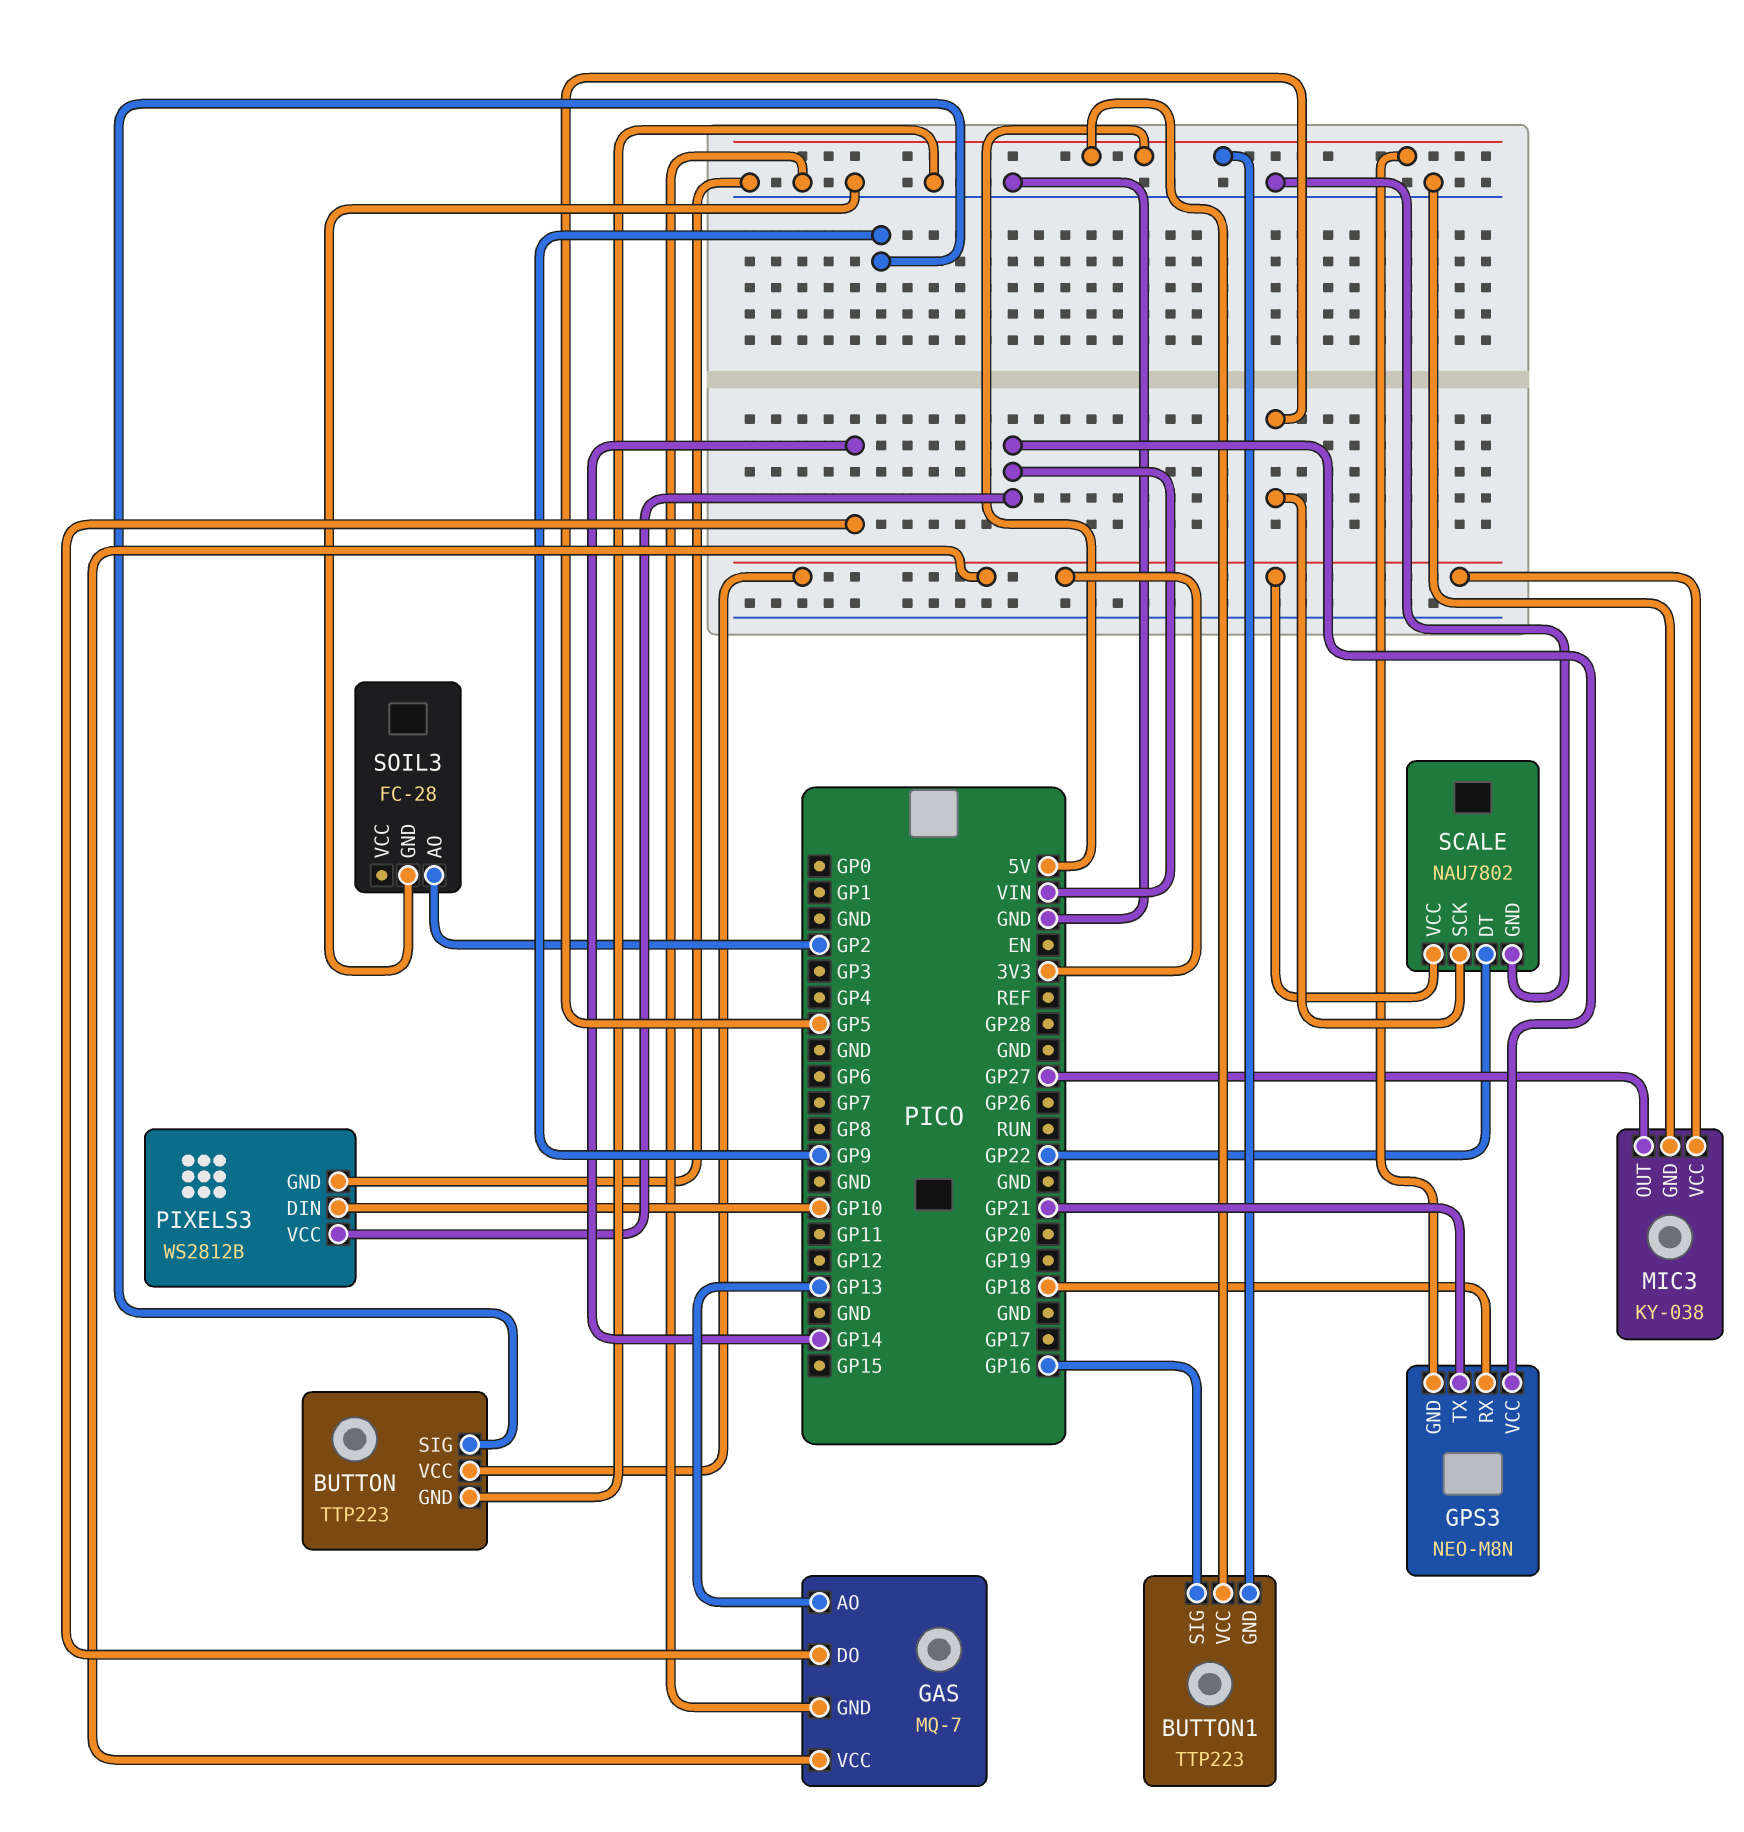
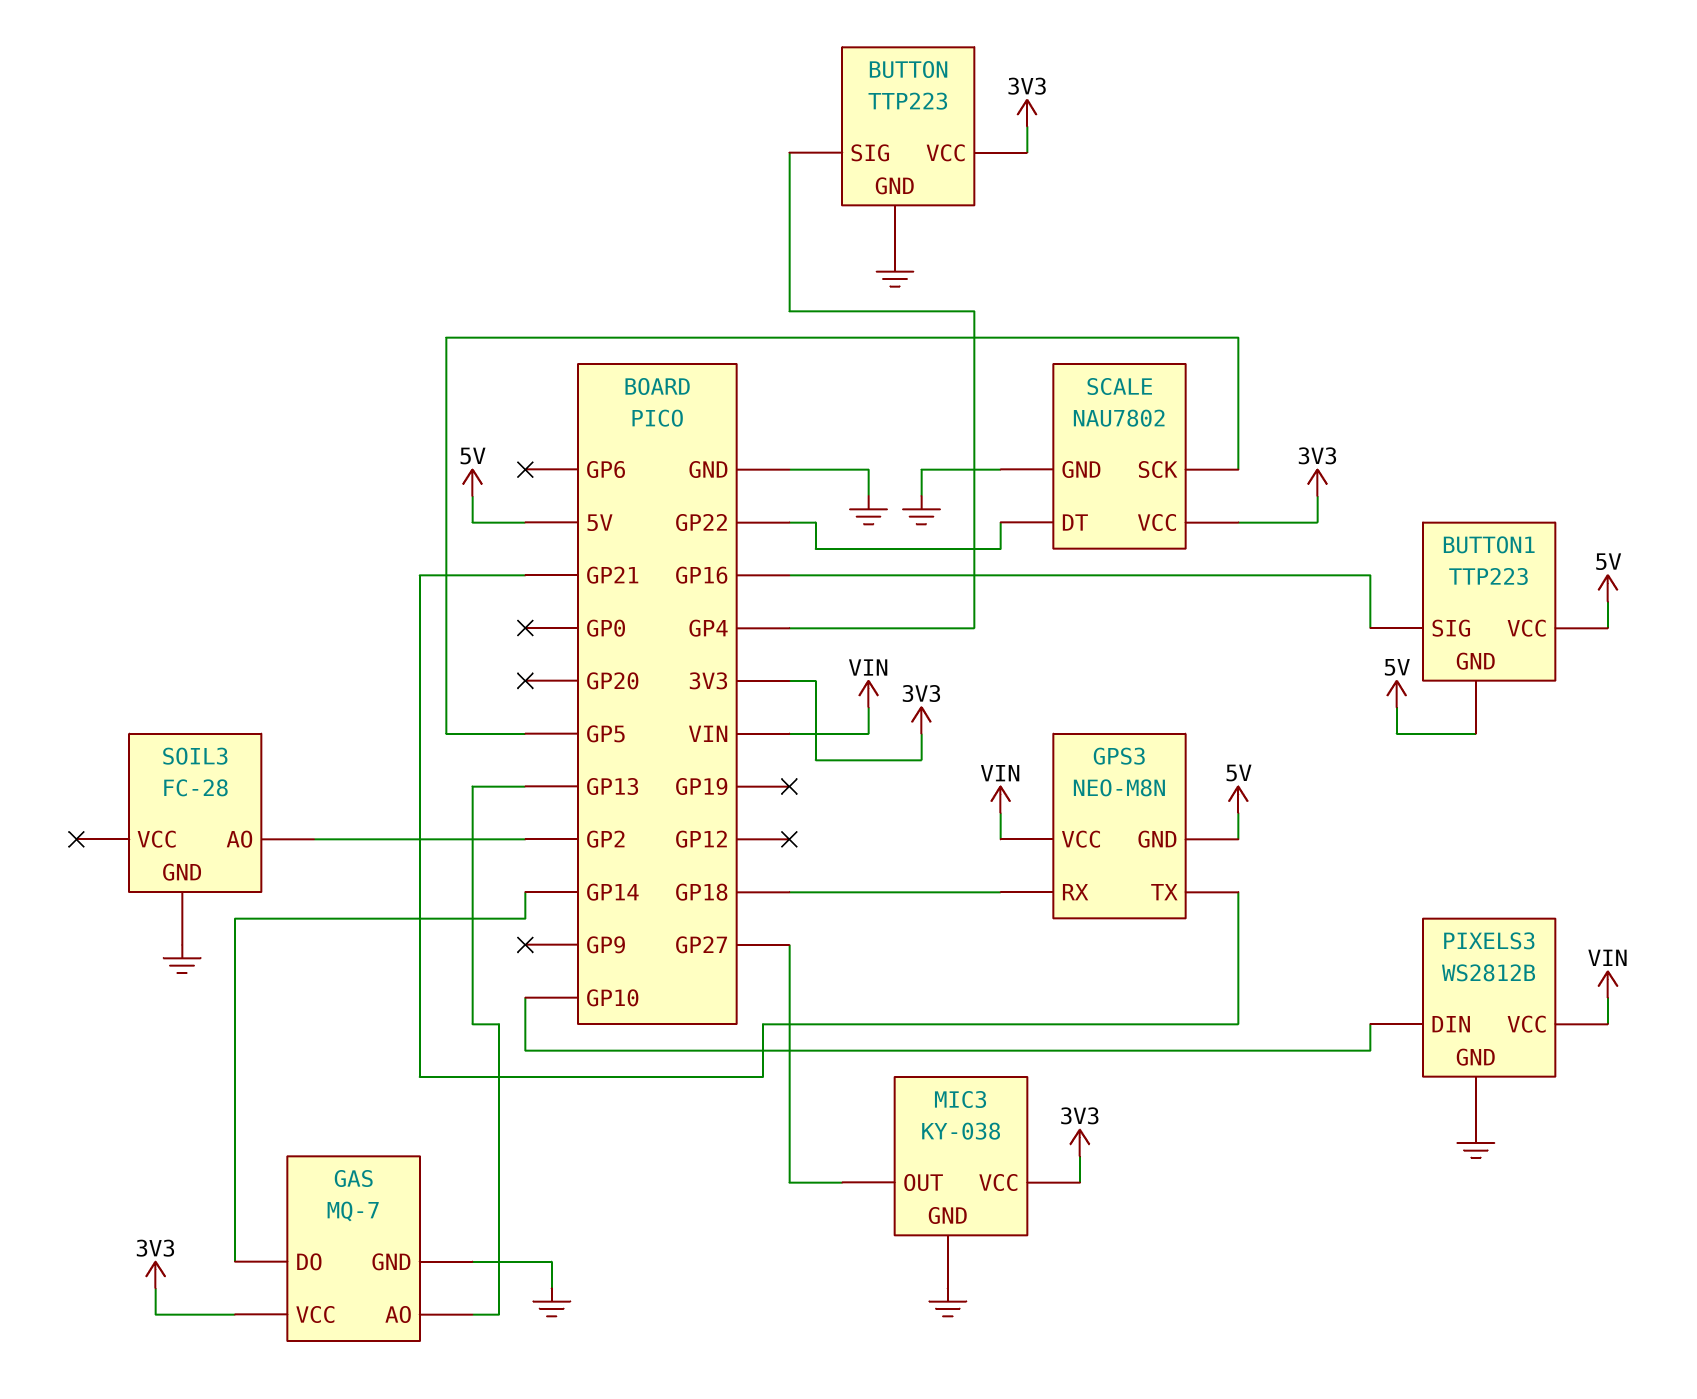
BUTTON pin SIG: GP9 -> GP4

